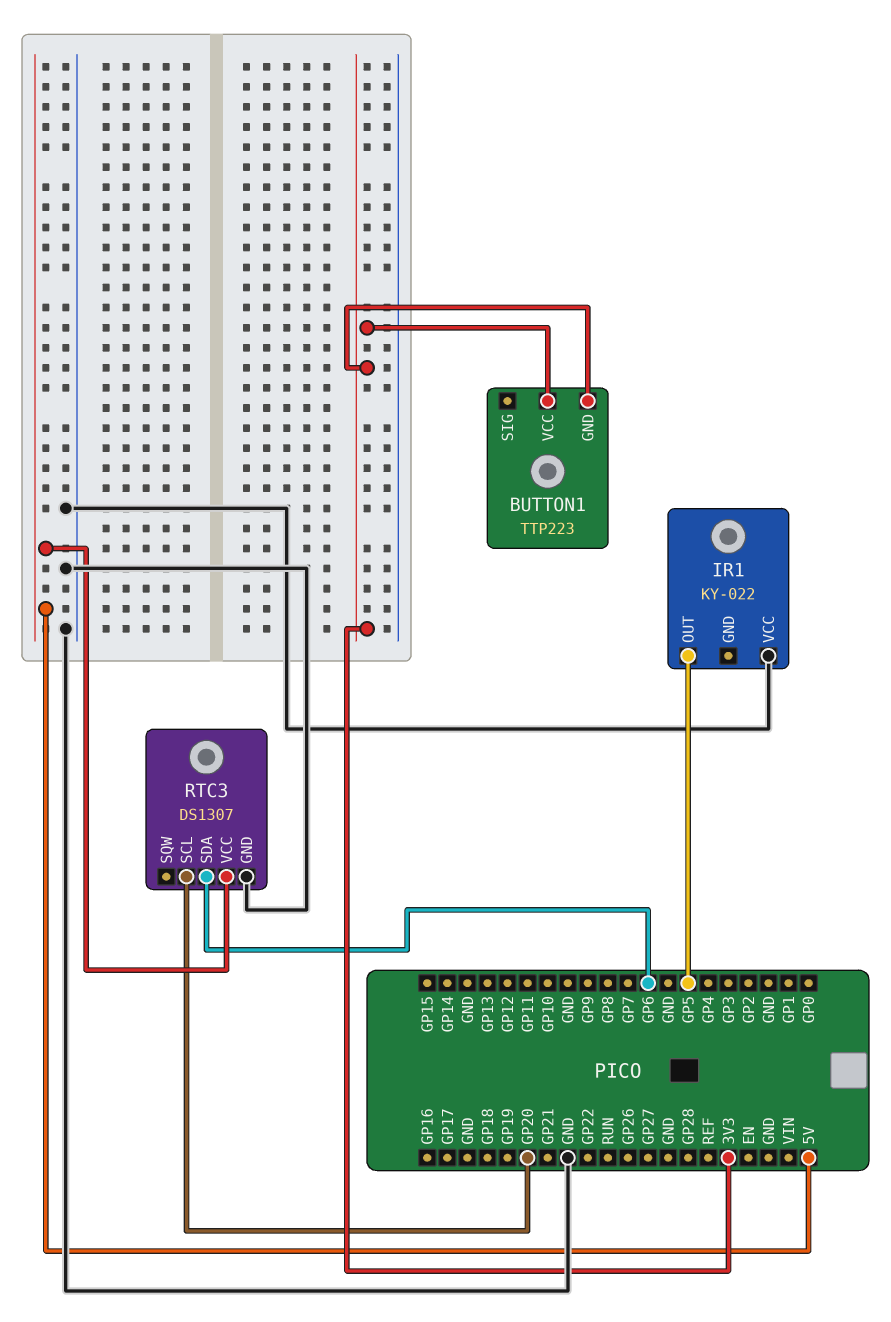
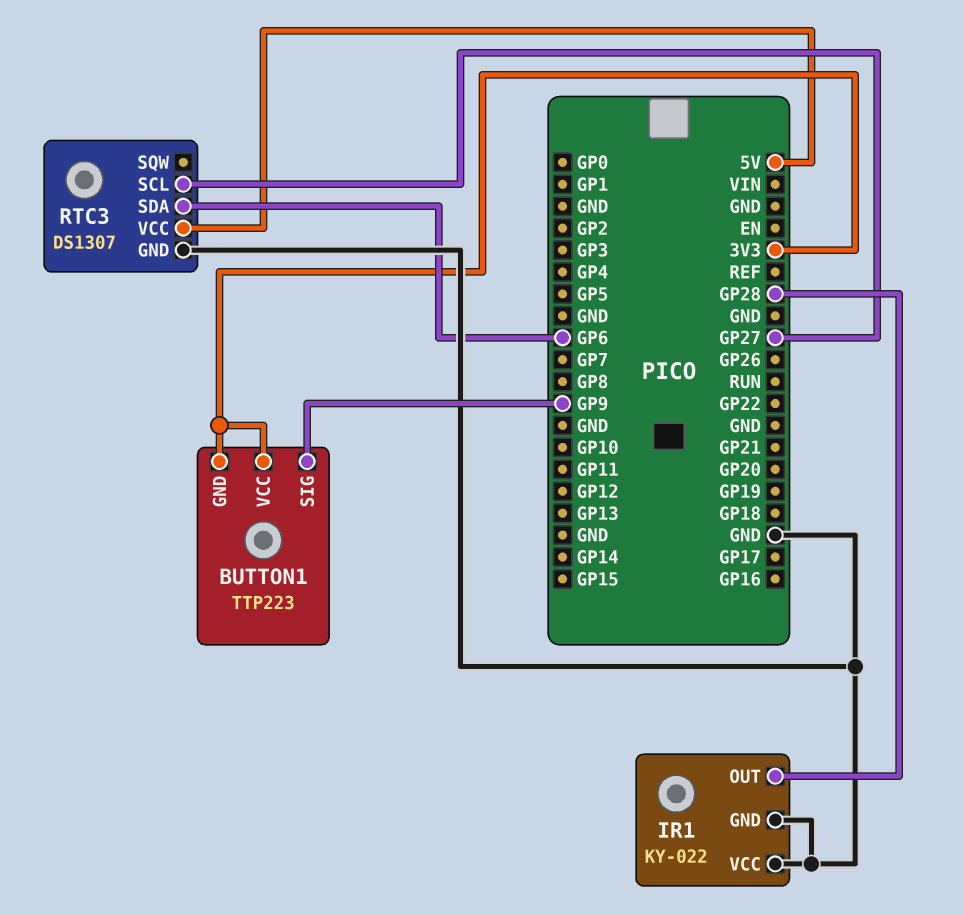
BUTTON1 pin SIG: none -> GP9
IR1 pin GND: none -> GND
IR1 pin OUT: GP5 -> GP28
RTC3 pin SCL: GP20 -> GP27

